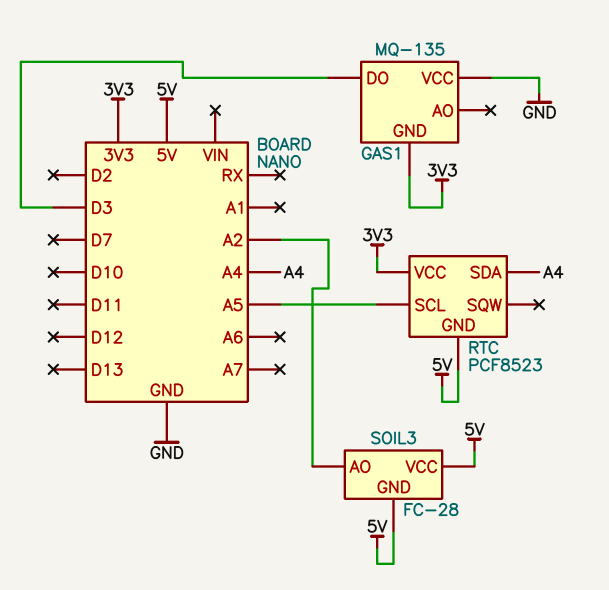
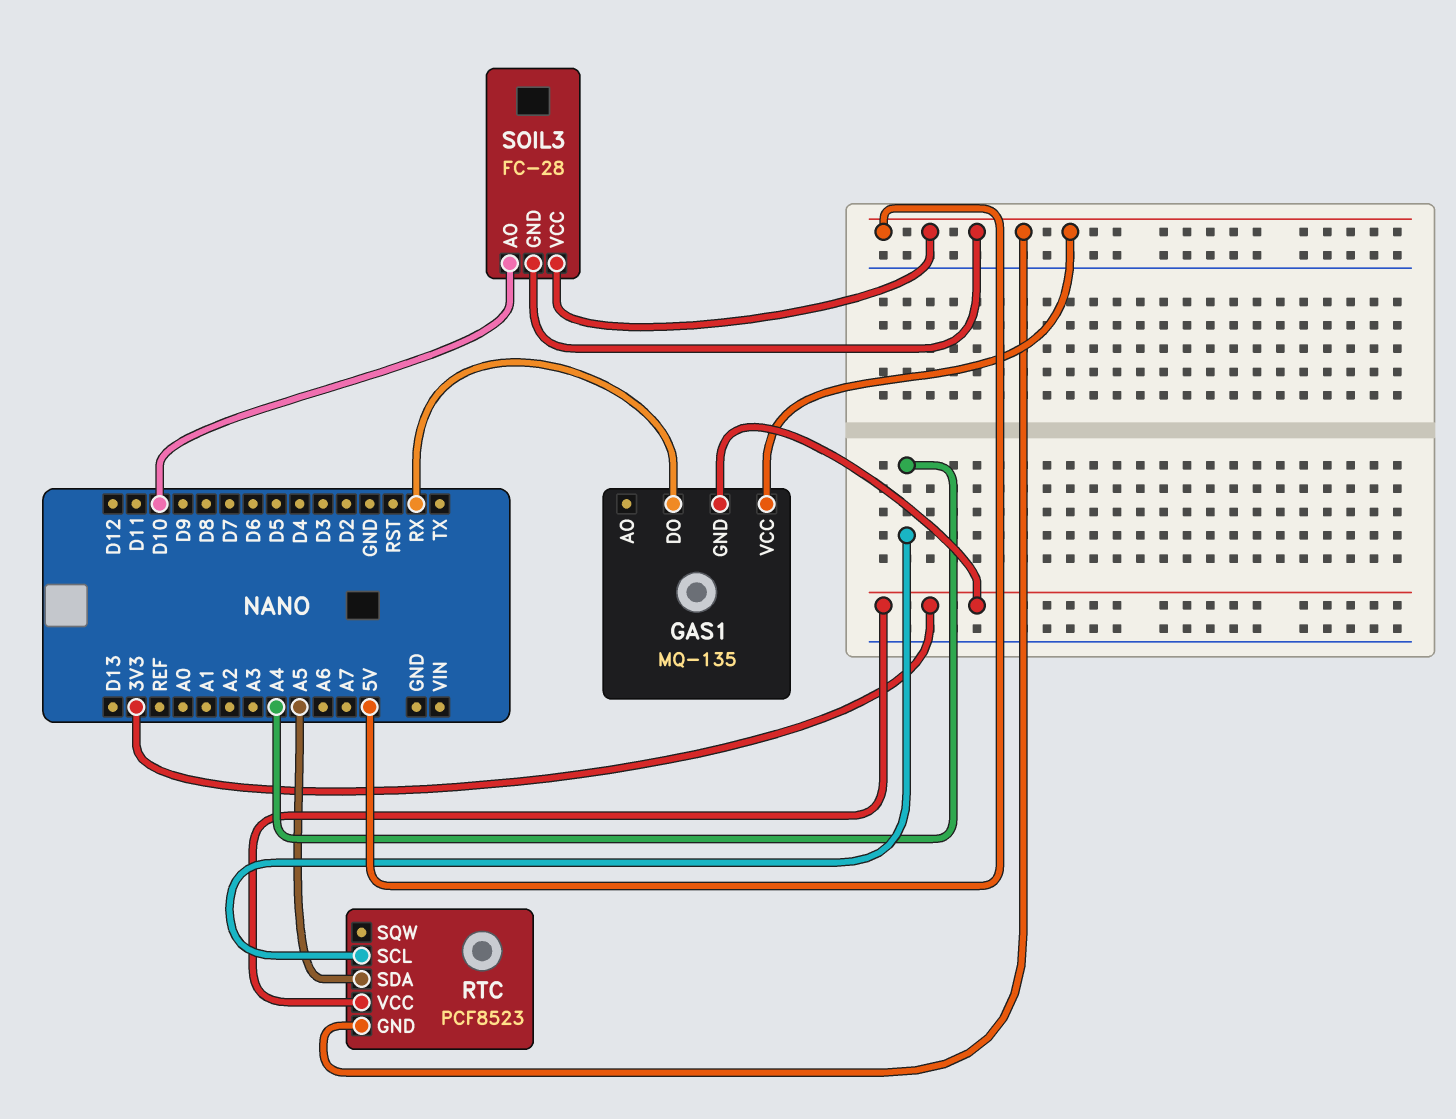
GAS1 pin DO: D3 -> RX
GAS1 pin VCC: GND -> 5V
RTC pin SCL: A5 -> A4
RTC pin SDA: A4 -> A5
SOIL3 pin AO: A2 -> D10

